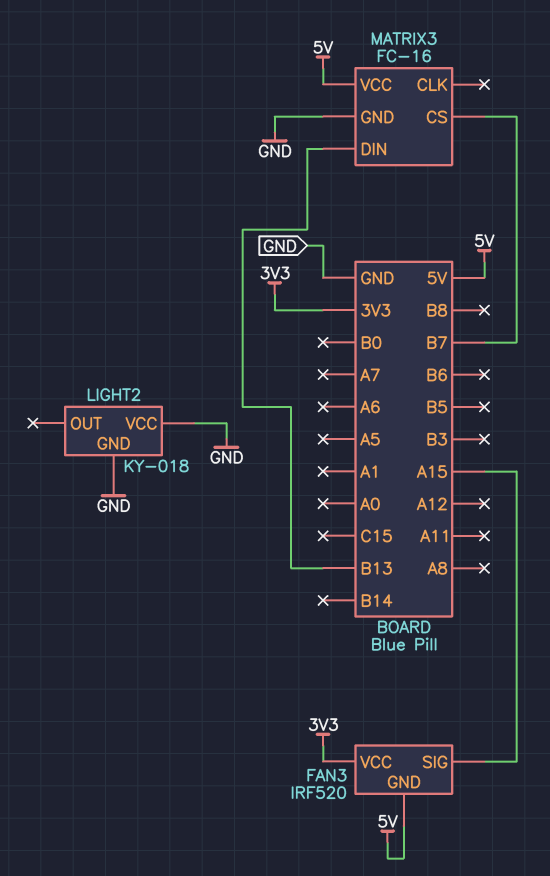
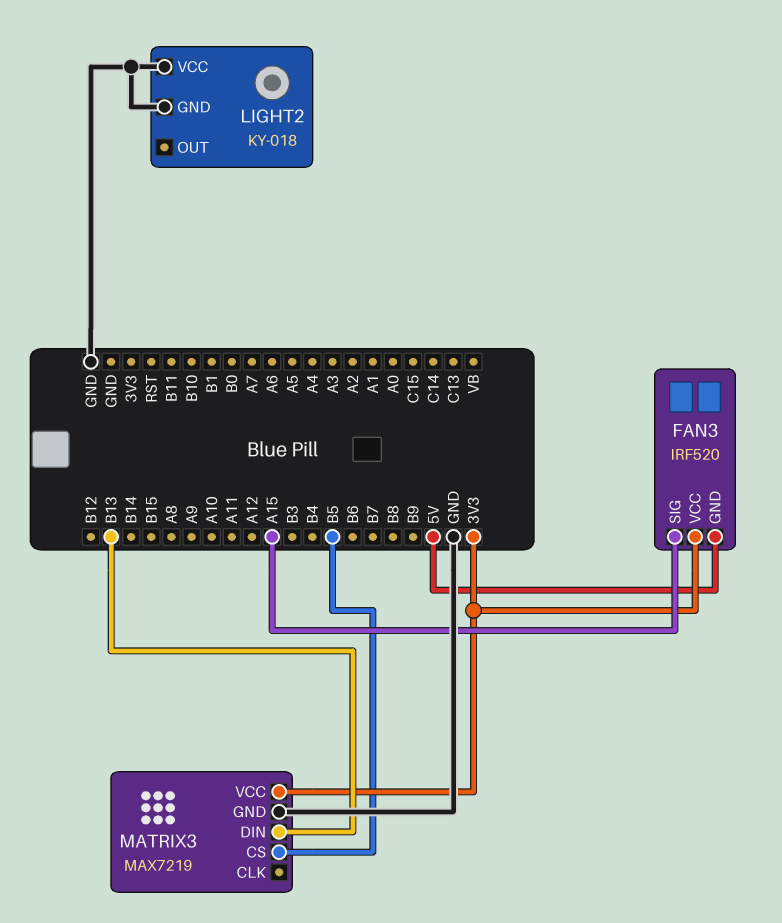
MATRIX3: FC-16 -> MAX7219
MATRIX3 pin CS: B7 -> B5
MATRIX3 pin VCC: 5V -> 3V3

